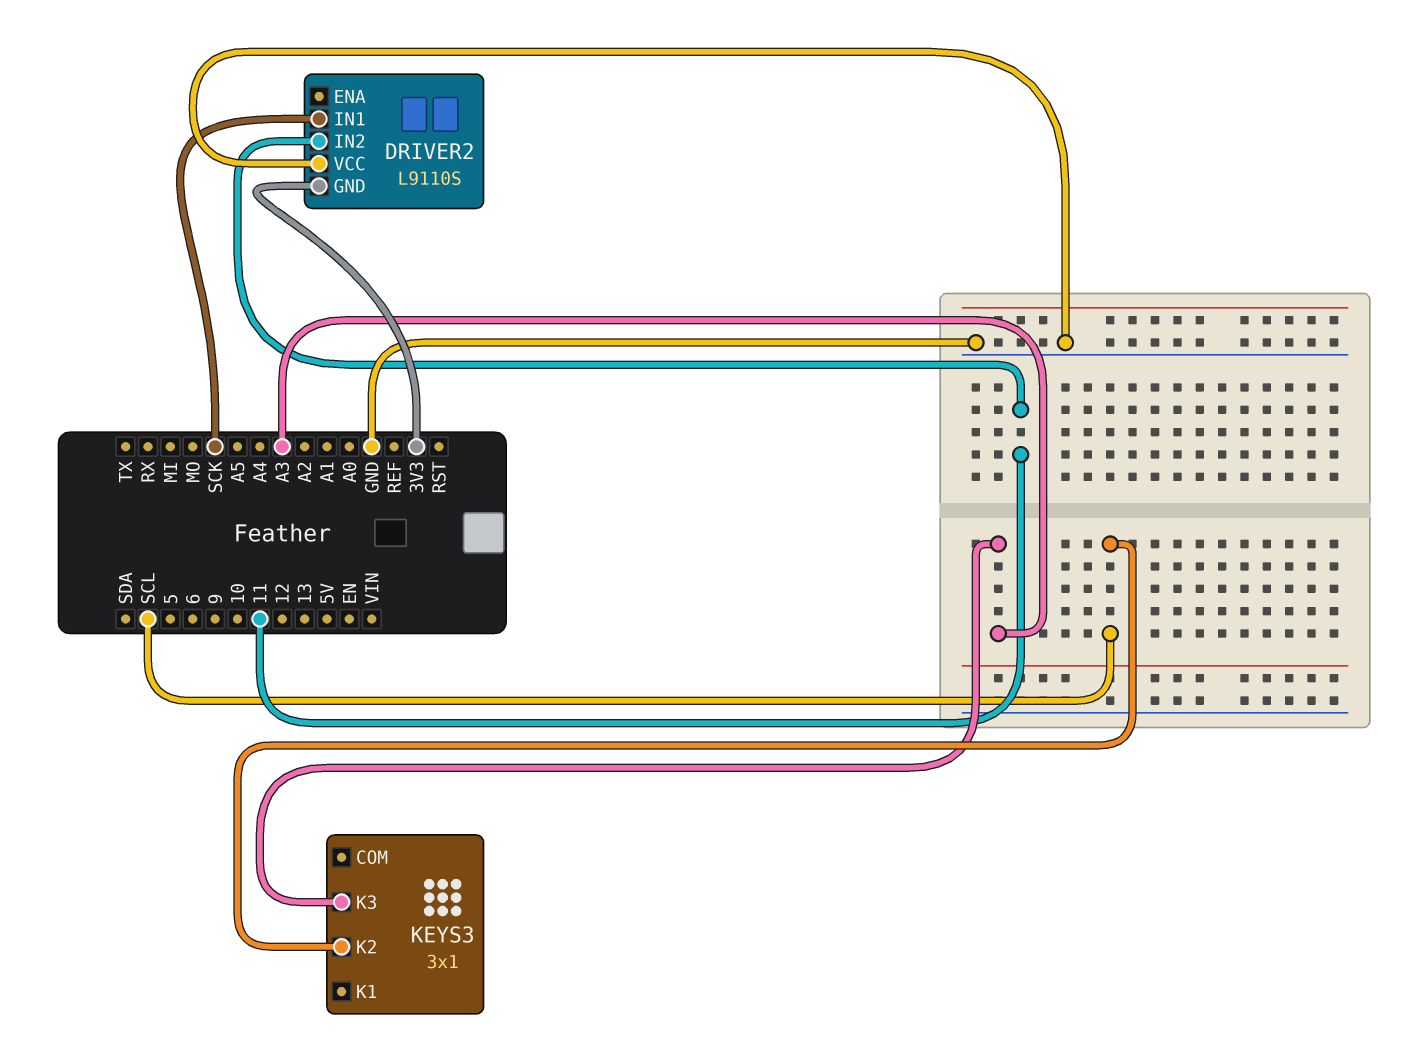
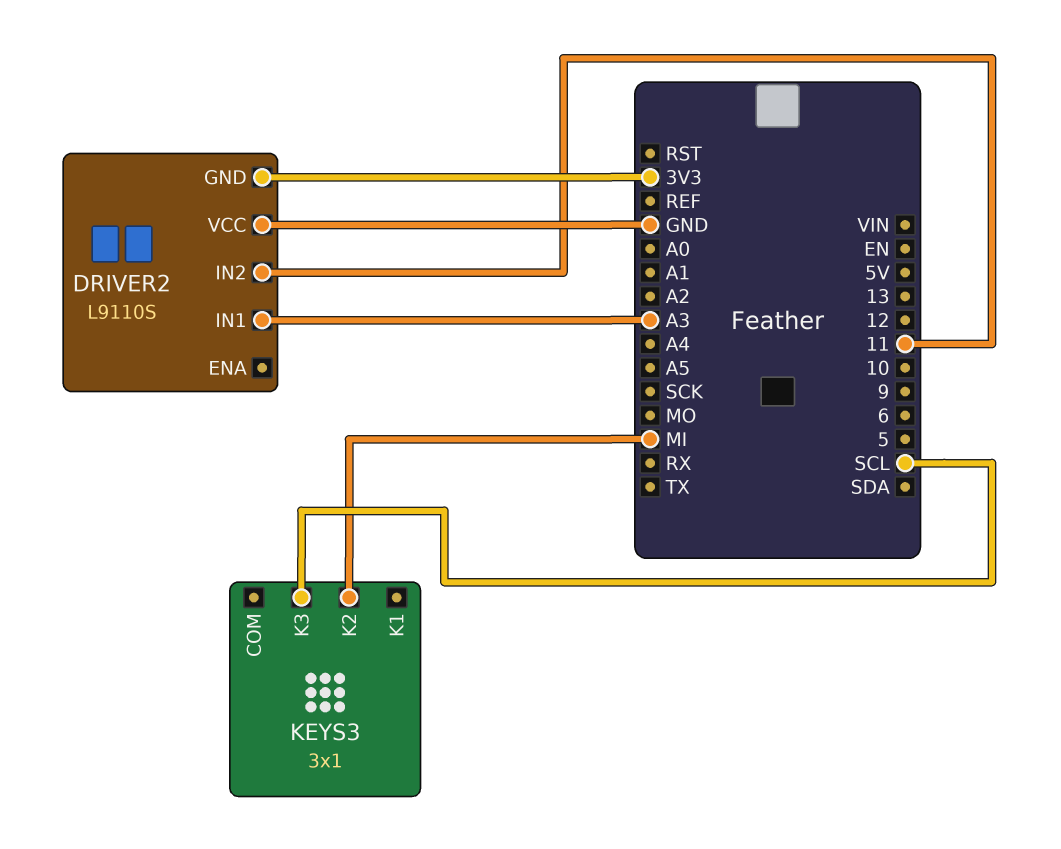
DRIVER2 pin IN1: SCK -> A3
KEYS3 pin K2: SCL -> MI
KEYS3 pin K3: A3 -> SCL

